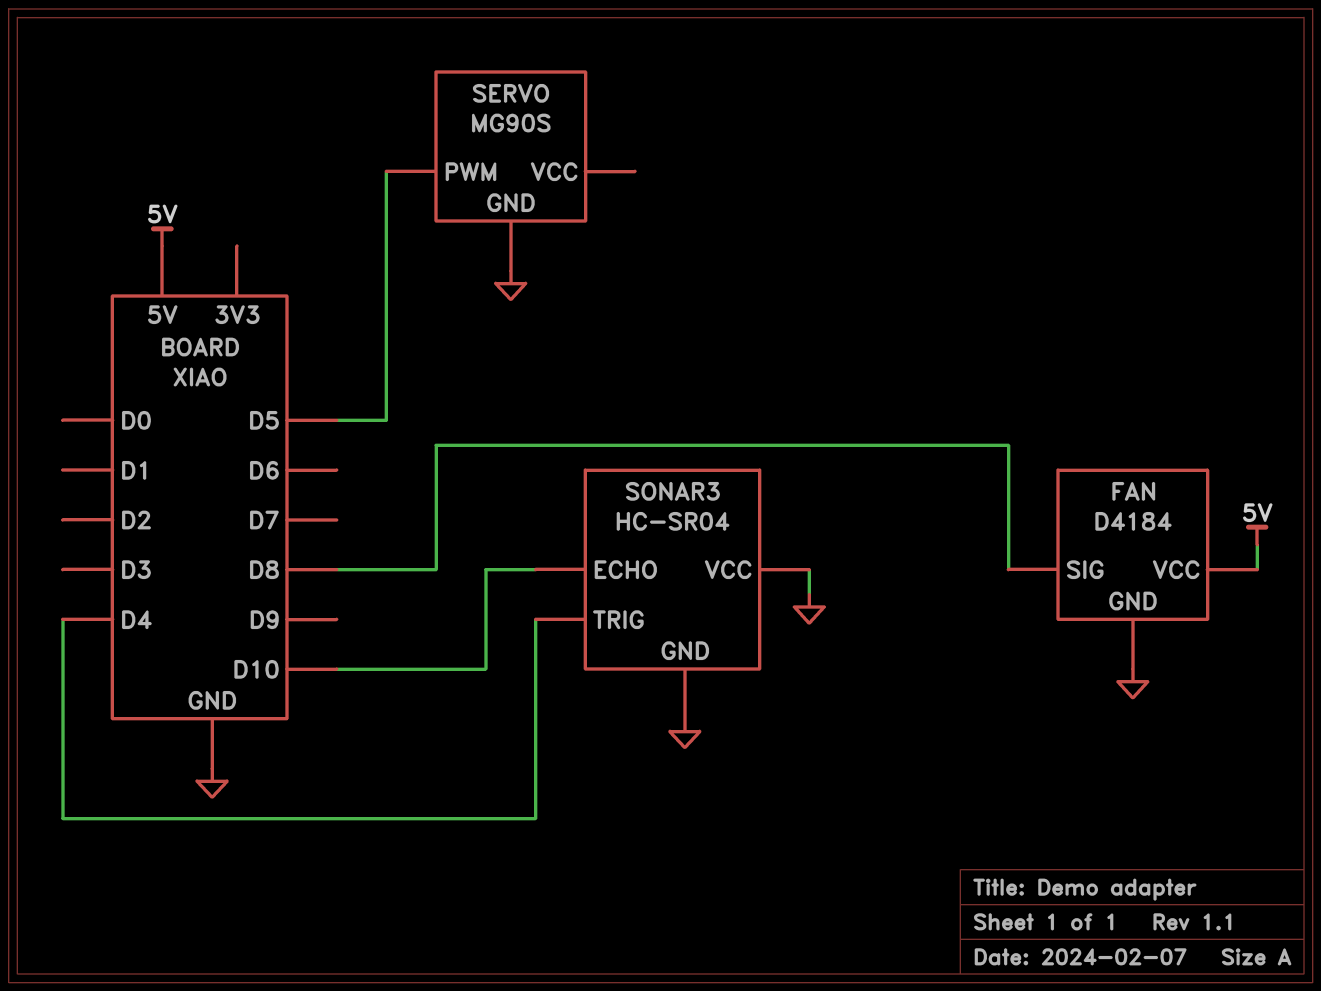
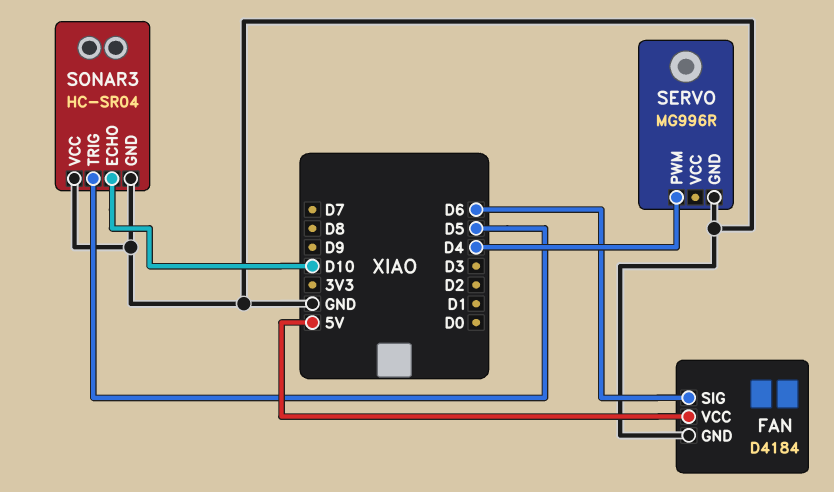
FAN pin SIG: D8 -> D6
SERVO: MG90S -> MG996R
SERVO pin PWM: D5 -> D4
SONAR3 pin TRIG: D4 -> D5

